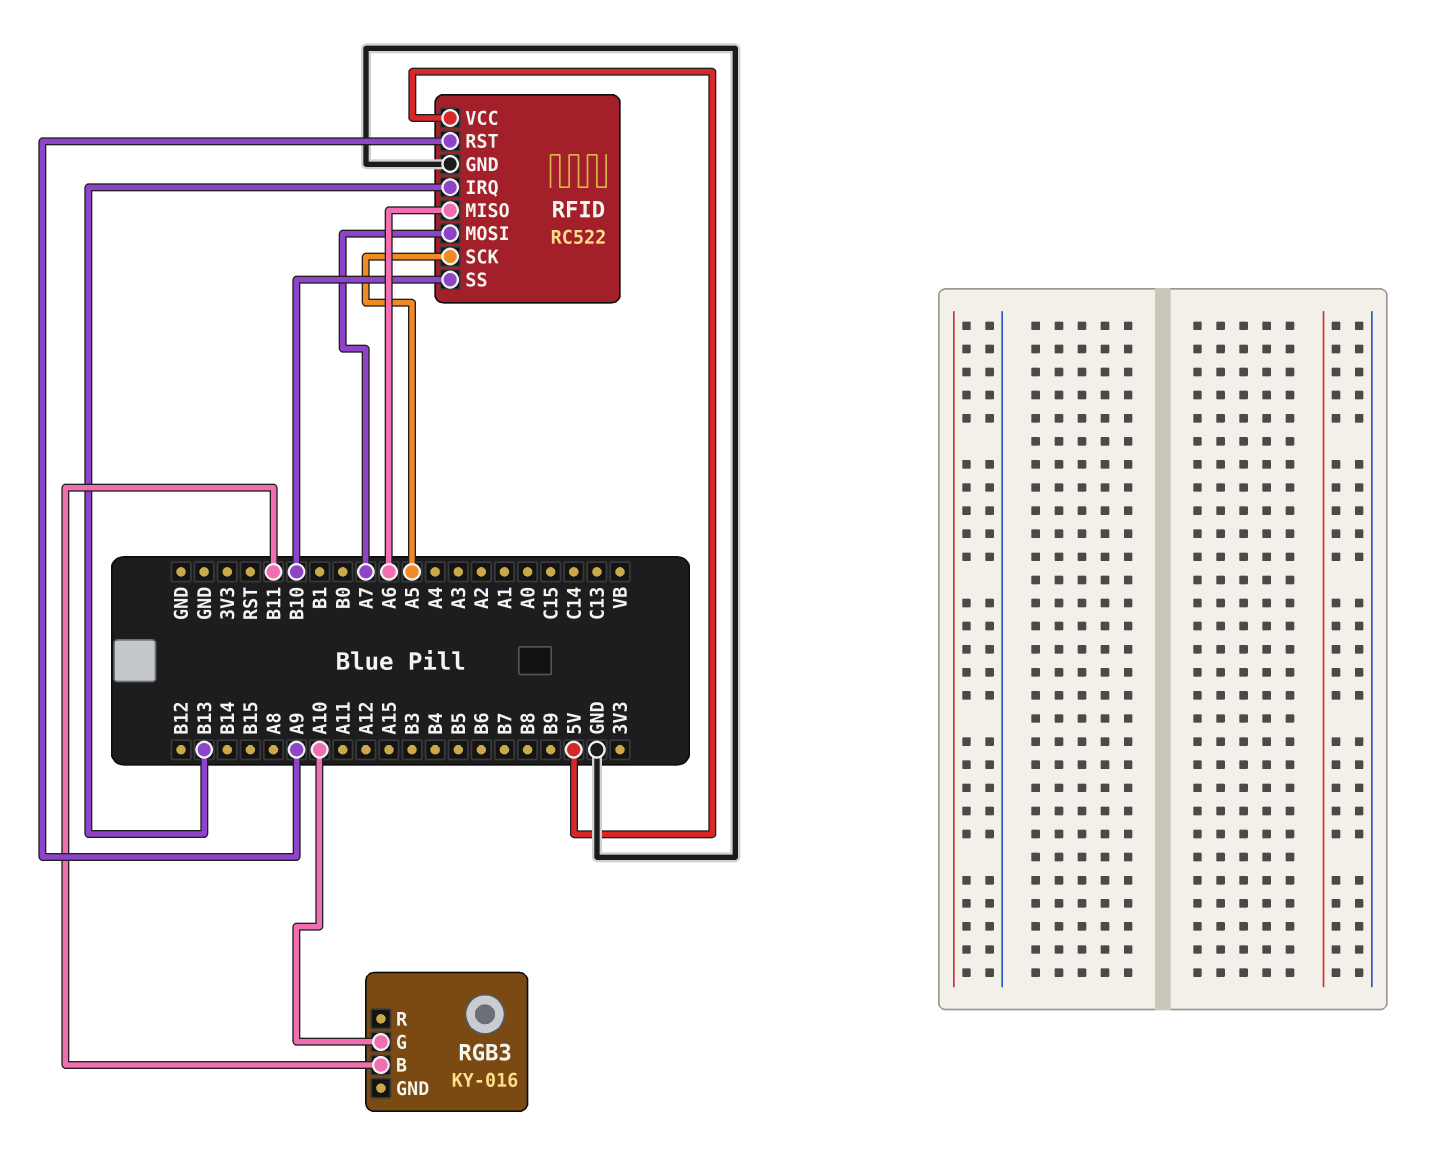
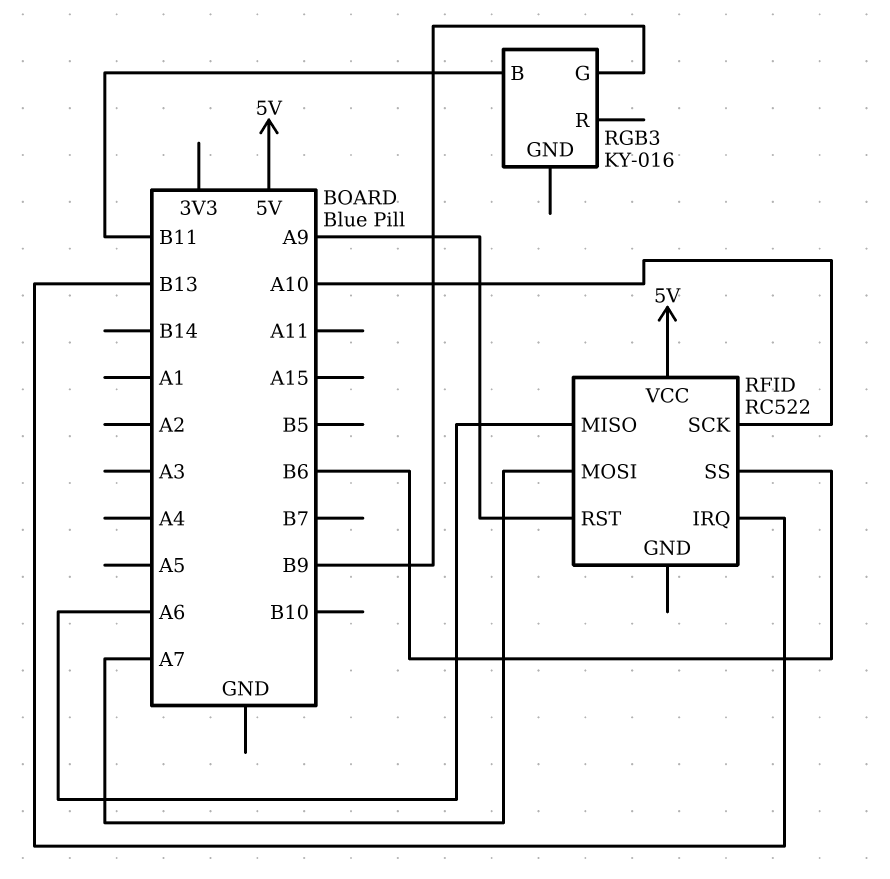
RFID pin GND: GND -> none
RFID pin SCK: A5 -> A10
RFID pin SS: B10 -> B6
RGB3 pin G: A10 -> B9

